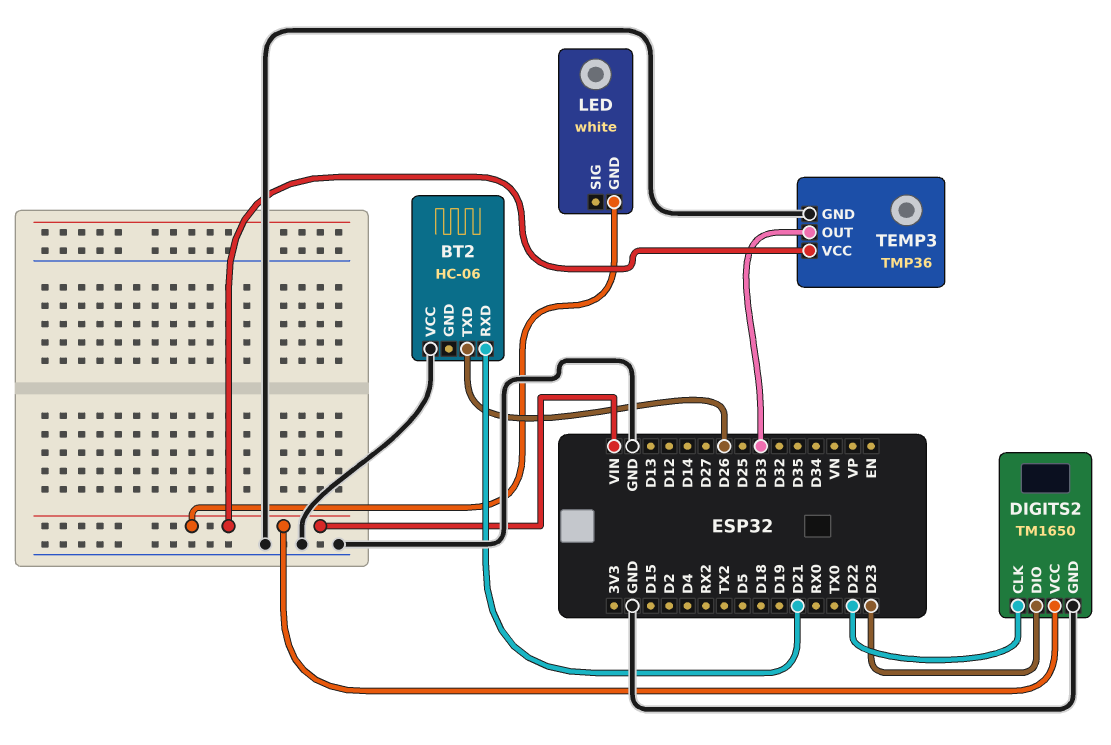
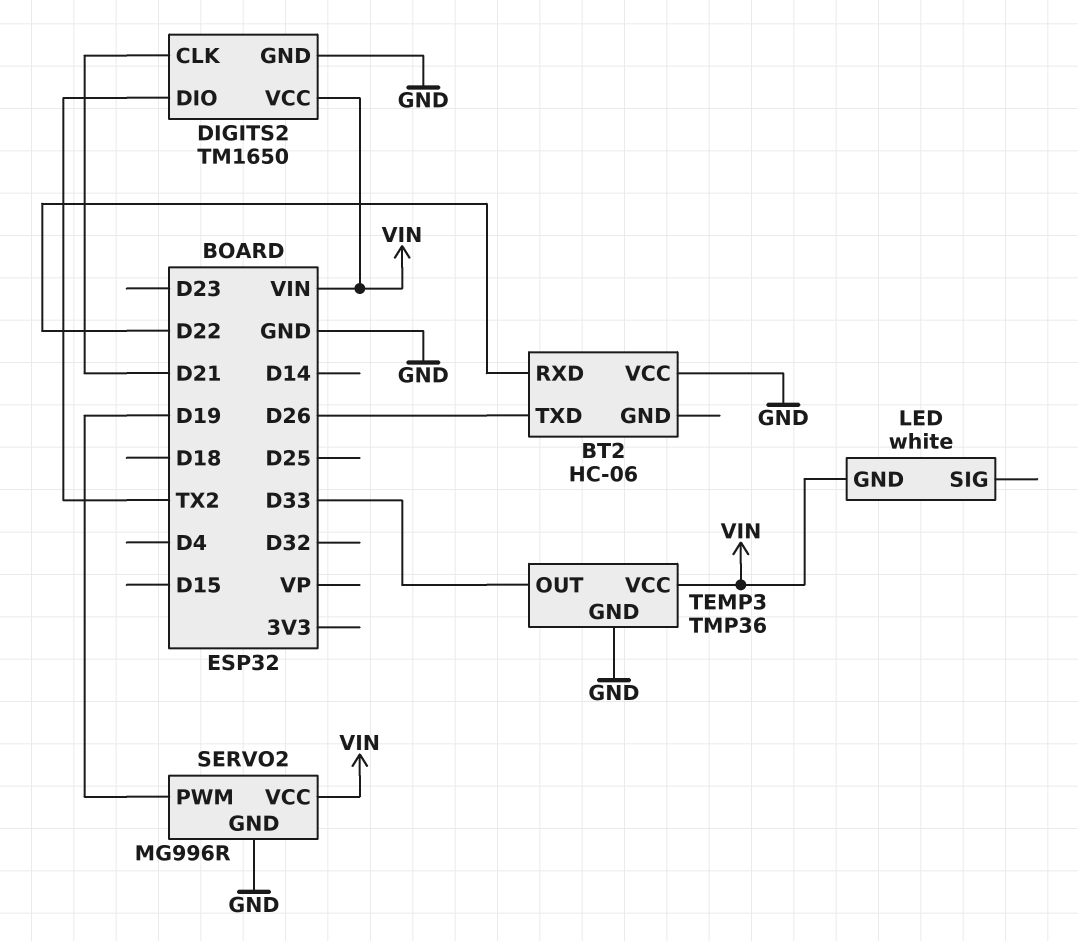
BT2 pin RXD: D21 -> D22
DIGITS2 pin CLK: D22 -> D21
DIGITS2 pin DIO: D23 -> TX2
SERVO2: none -> MG996R
SERVO2 pin GND: none -> GND
SERVO2 pin PWM: none -> D19
SERVO2 pin VCC: none -> VIN

